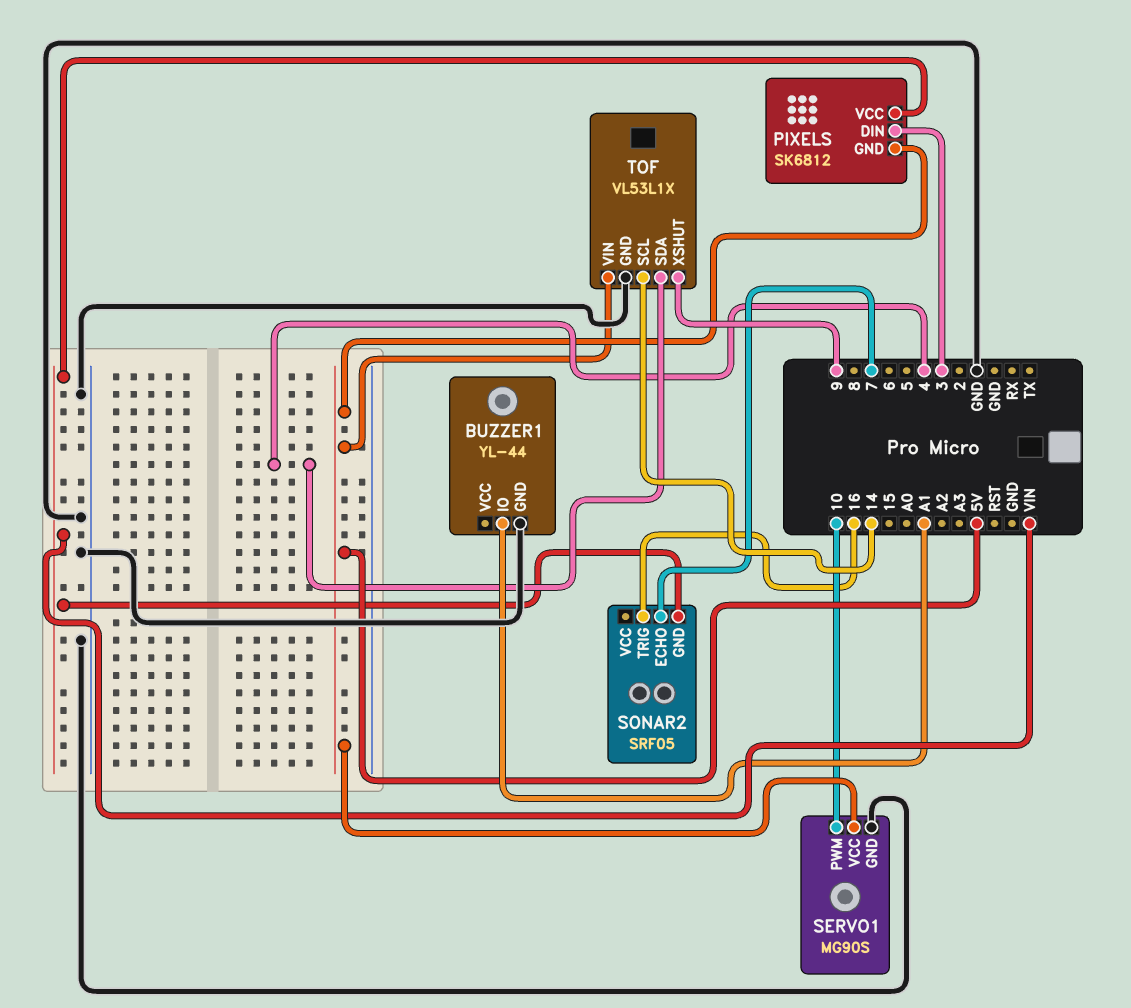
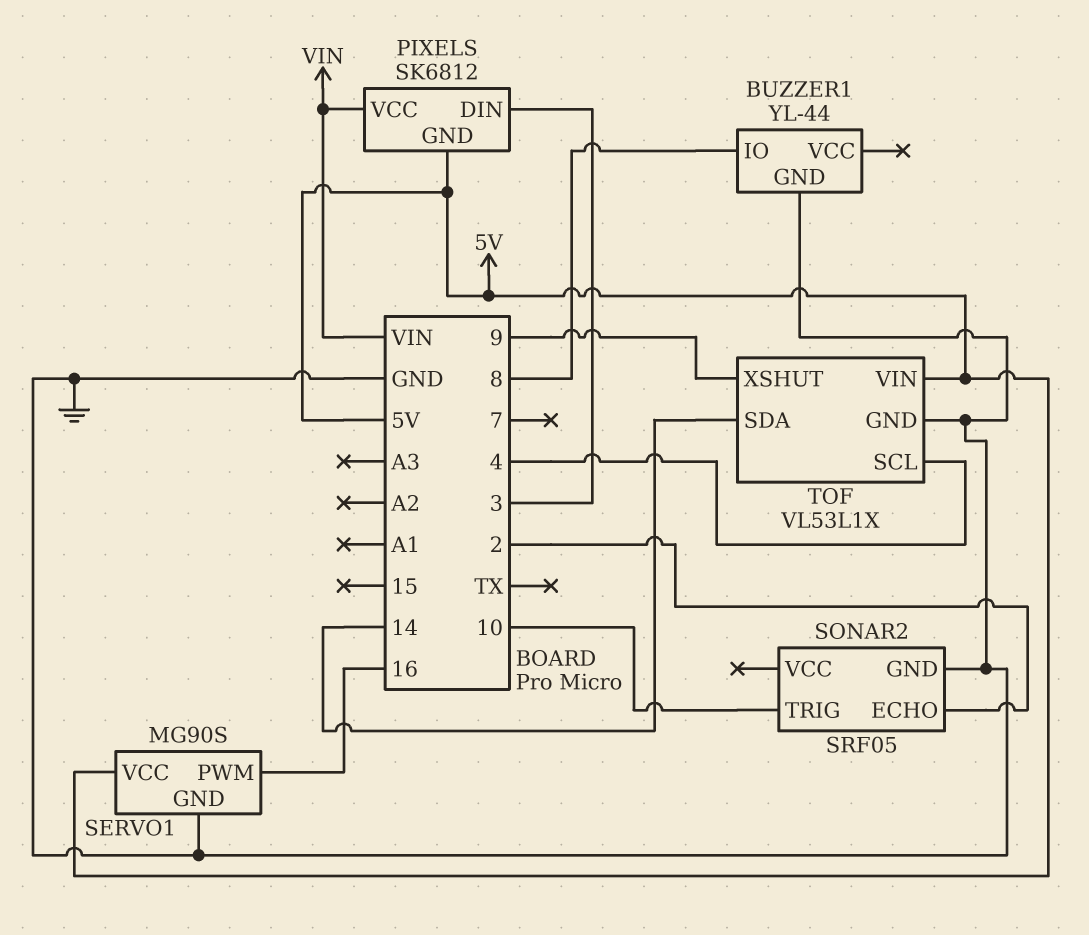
BUZZER1 pin IO: A1 -> 8
SERVO1 pin PWM: 10 -> 16
SONAR2 pin ECHO: 7 -> 2
SONAR2 pin GND: VIN -> GND
SONAR2 pin TRIG: 16 -> 10
TOF pin SCL: 14 -> 4
TOF pin SDA: 4 -> 14

